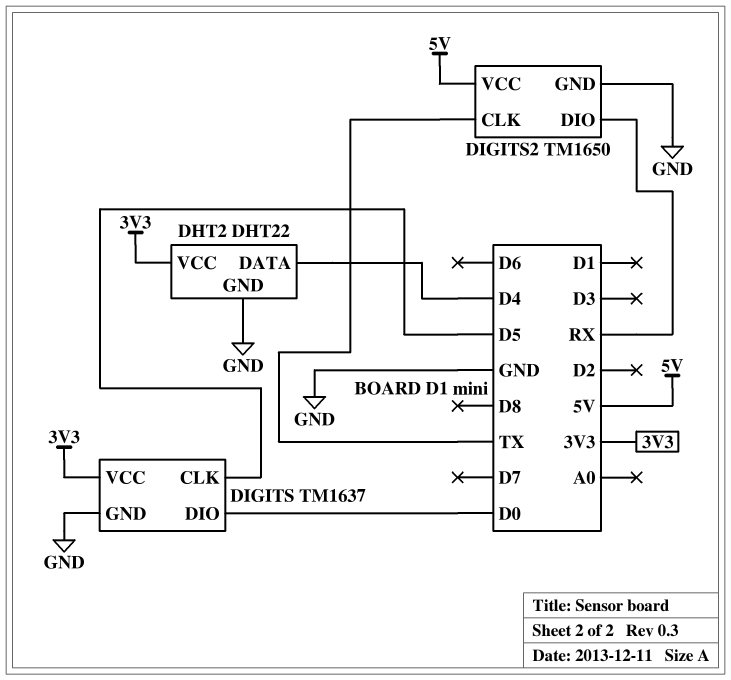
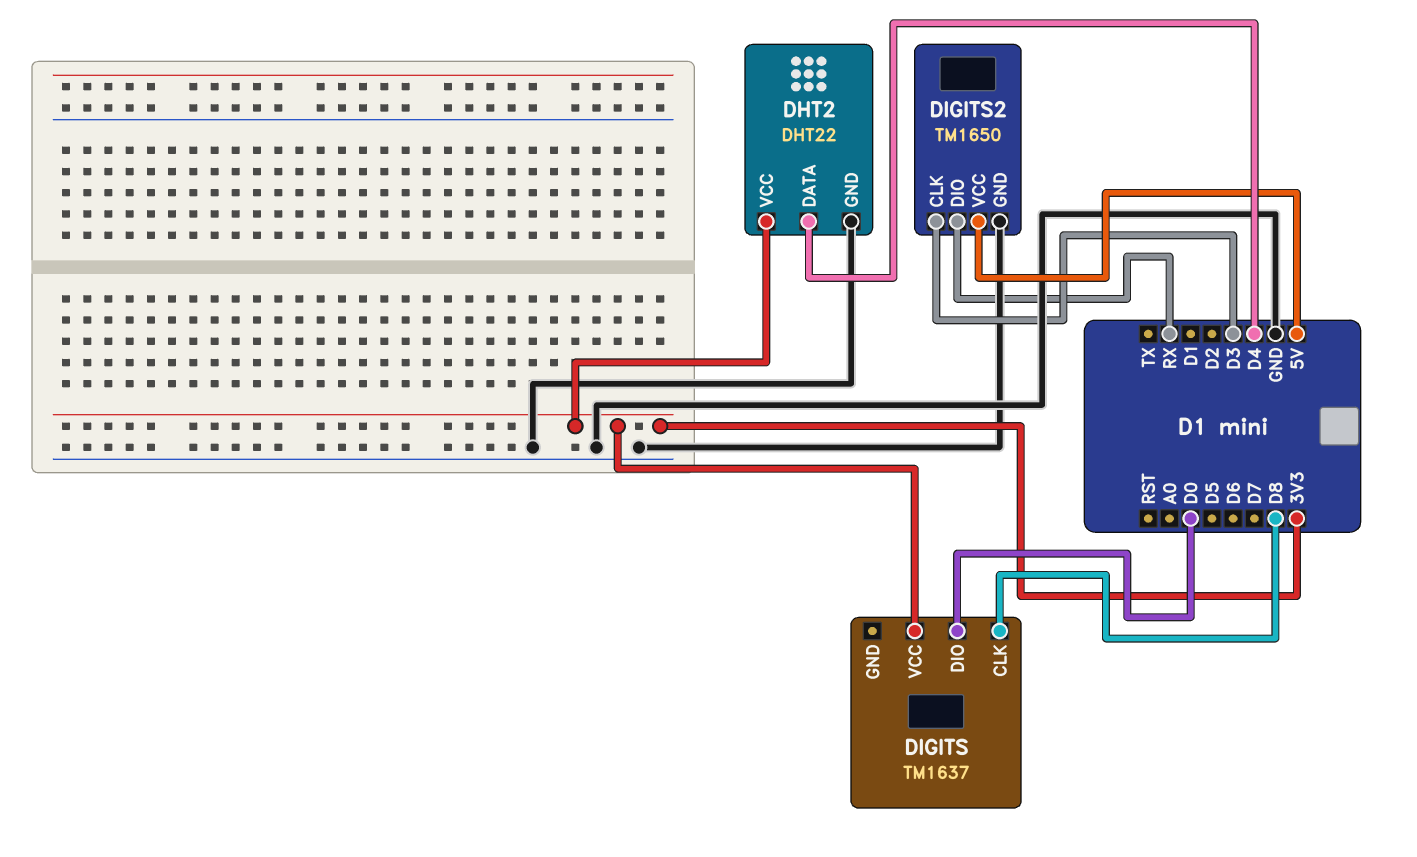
DIGITS pin CLK: D5 -> D8
DIGITS pin GND: GND -> none
DIGITS2 pin CLK: TX -> D3

